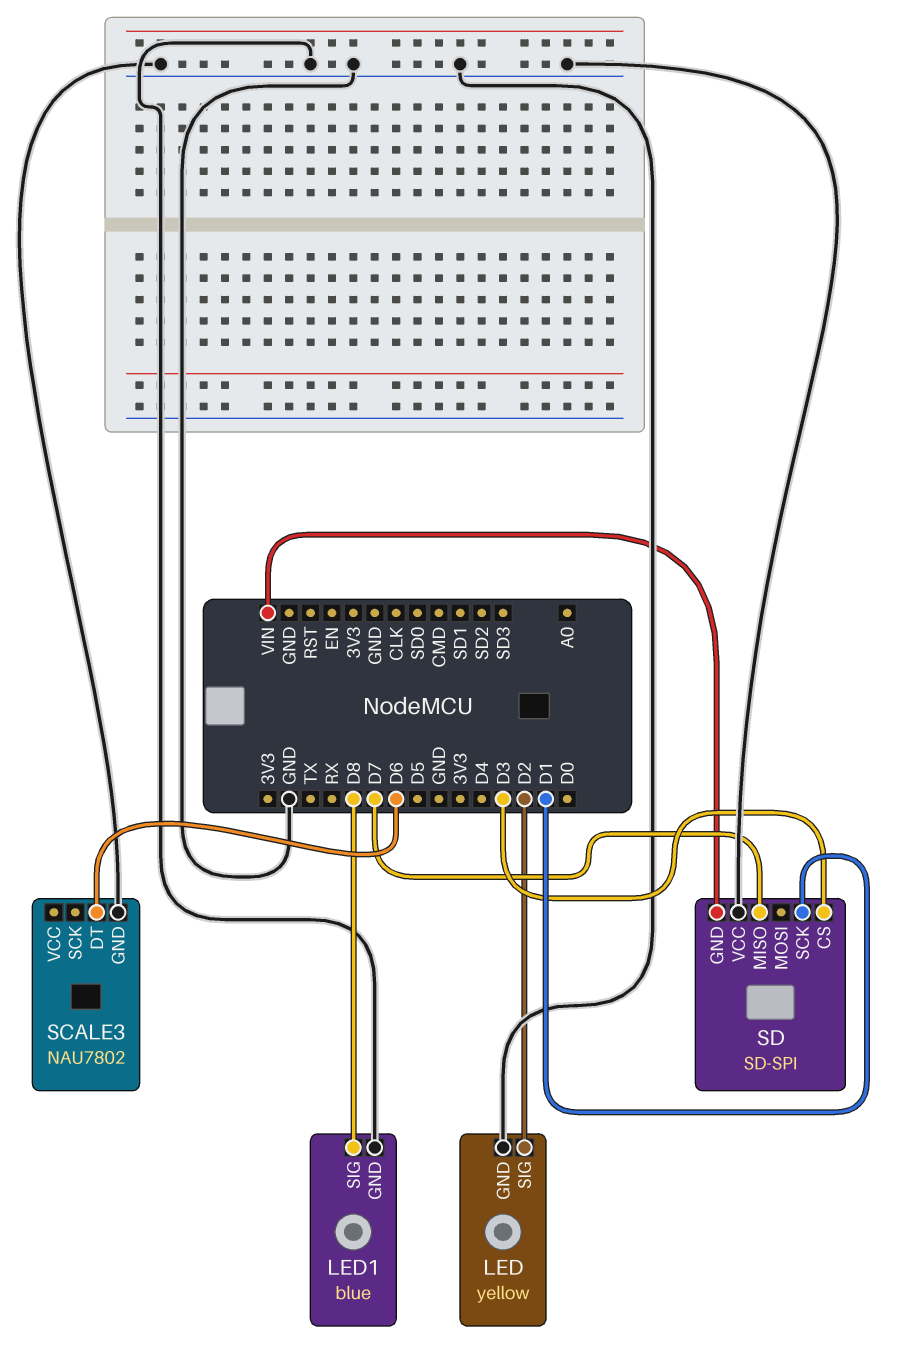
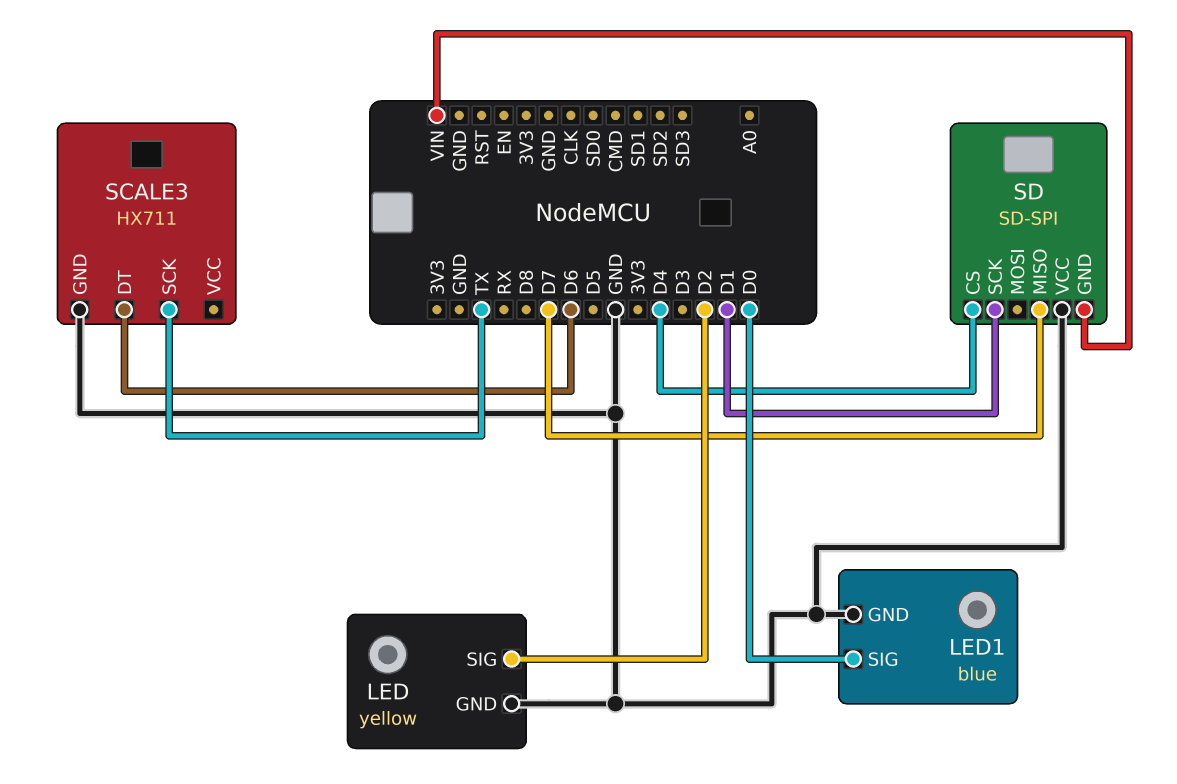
LED1 pin SIG: D8 -> D0
SCALE3: NAU7802 -> HX711
SCALE3 pin SCK: none -> TX
SD pin CS: D3 -> D4

